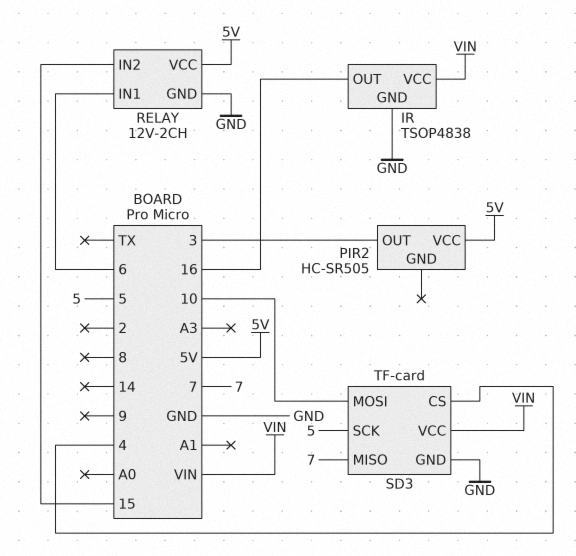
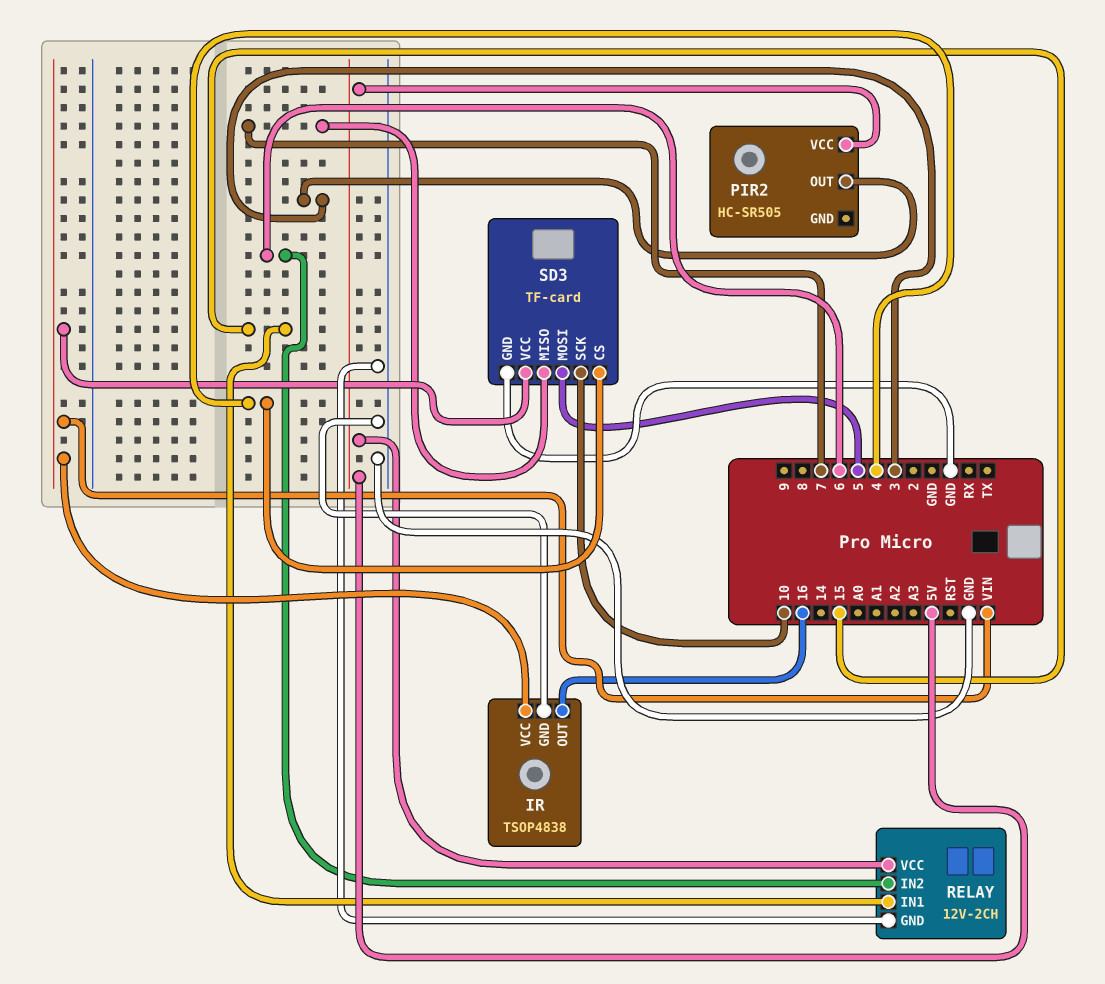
RELAY pin IN1: 6 -> 15
RELAY pin IN2: 15 -> 6
SD3 pin MOSI: 10 -> 5
SD3 pin SCK: 5 -> 10

